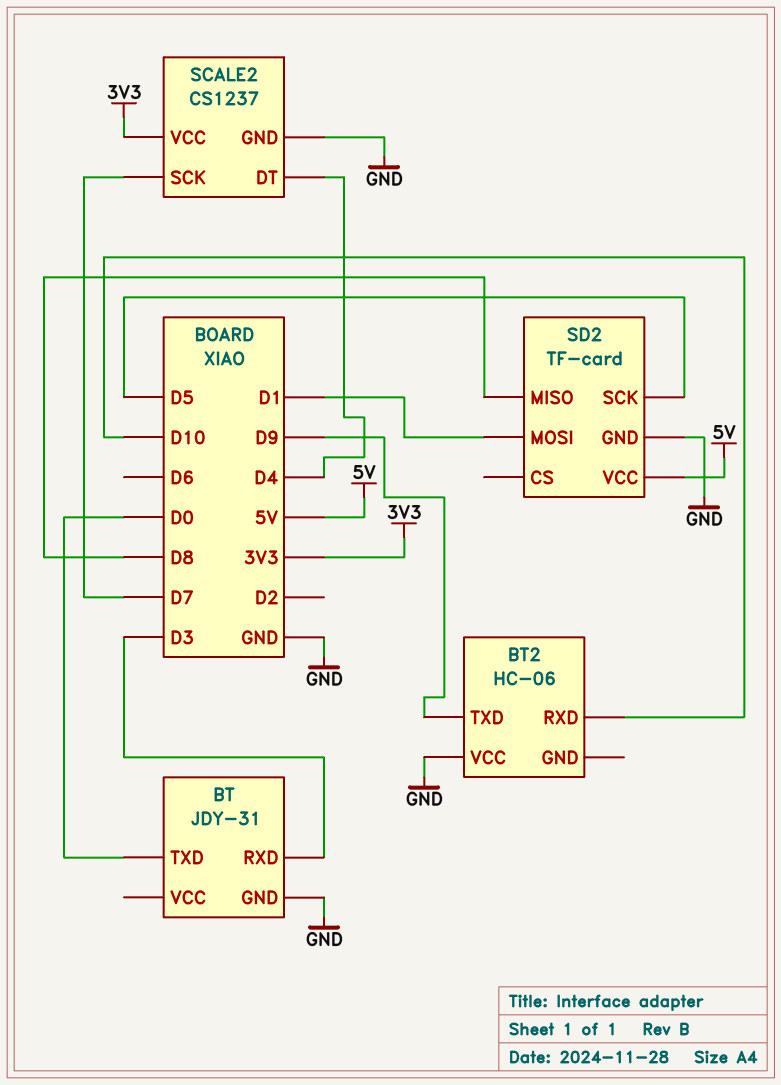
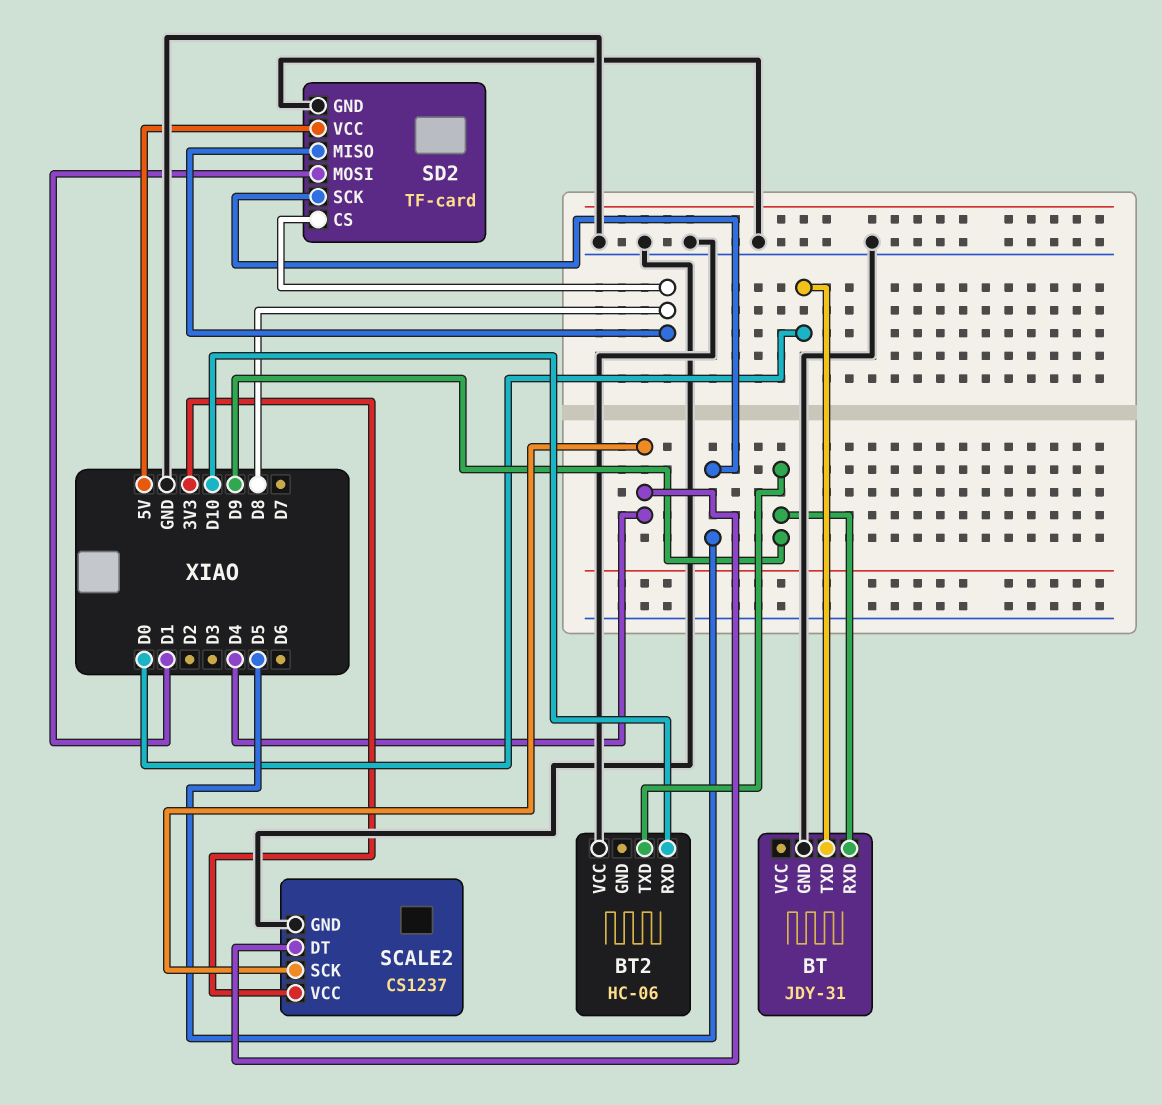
BT pin RXD: D3 -> D9
SCALE2 pin SCK: D7 -> D4
SD2 pin CS: none -> D8

